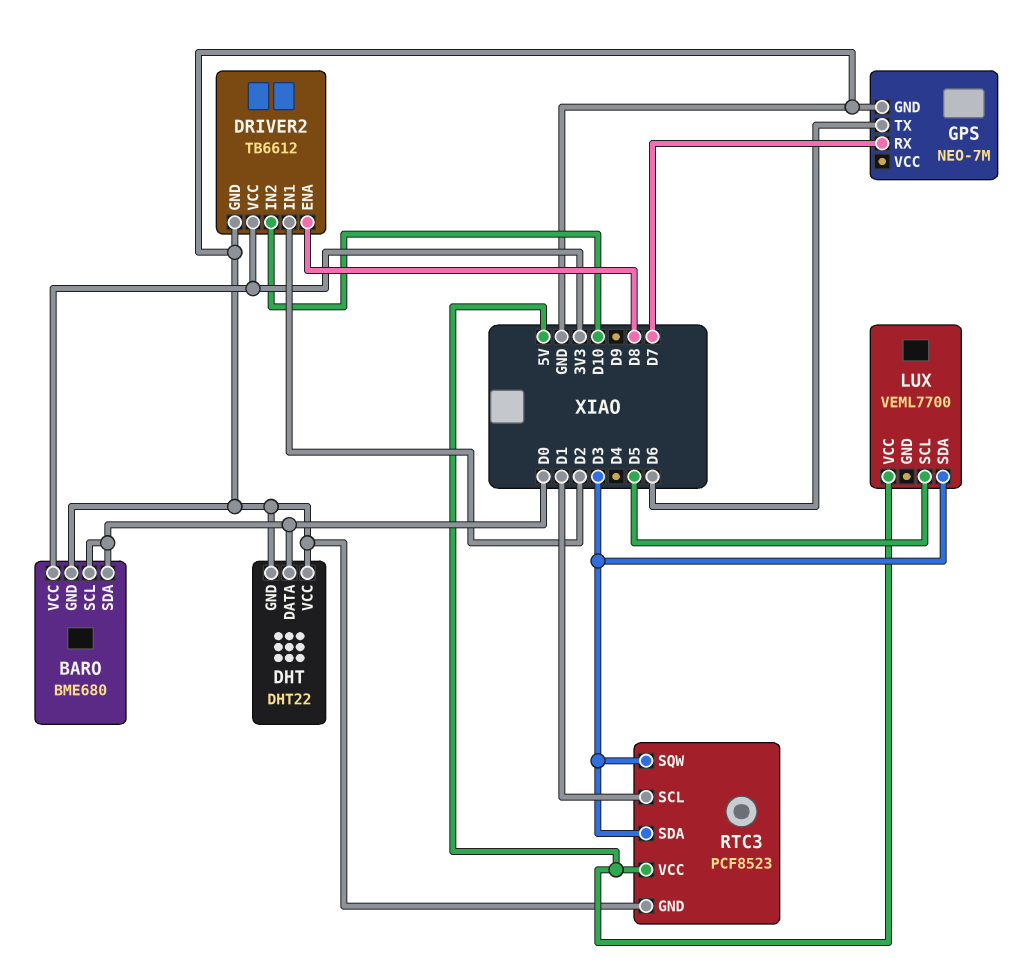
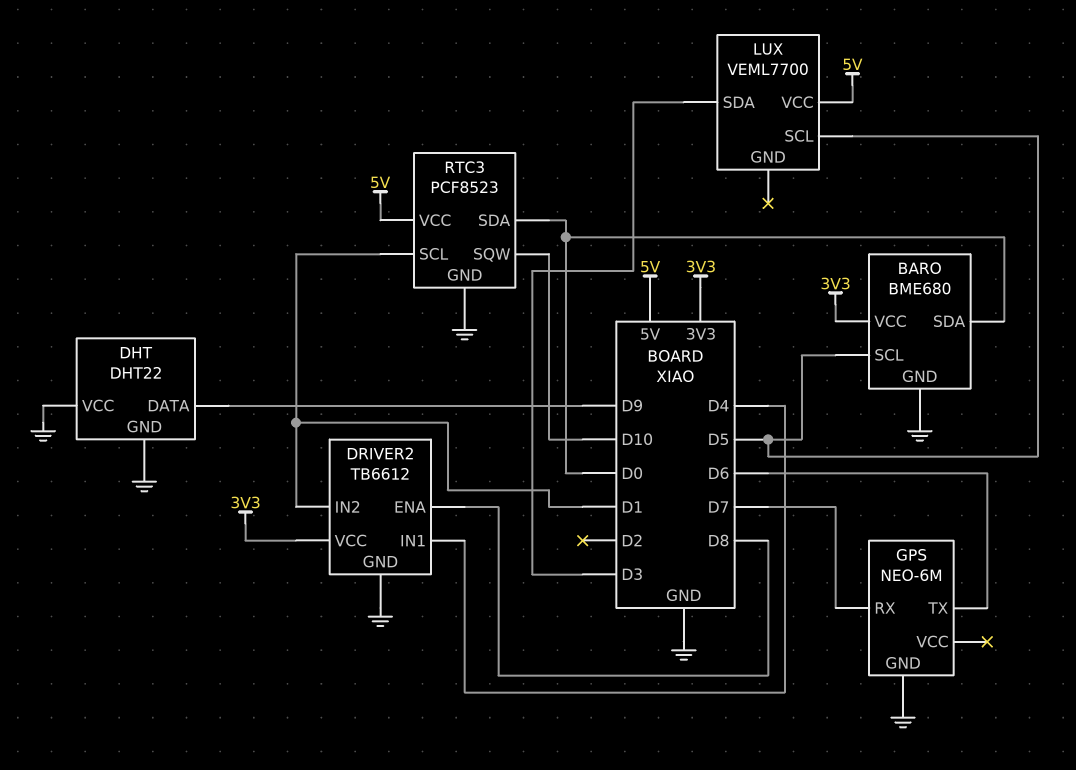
BARO pin SCL: D0 -> D5
DHT pin DATA: D0 -> D9
DRIVER2 pin IN1: D2 -> D4
DRIVER2 pin IN2: D10 -> D1
GPS: NEO-7M -> NEO-6M
RTC3 pin SDA: D3 -> D0
RTC3 pin SQW: D3 -> D10

